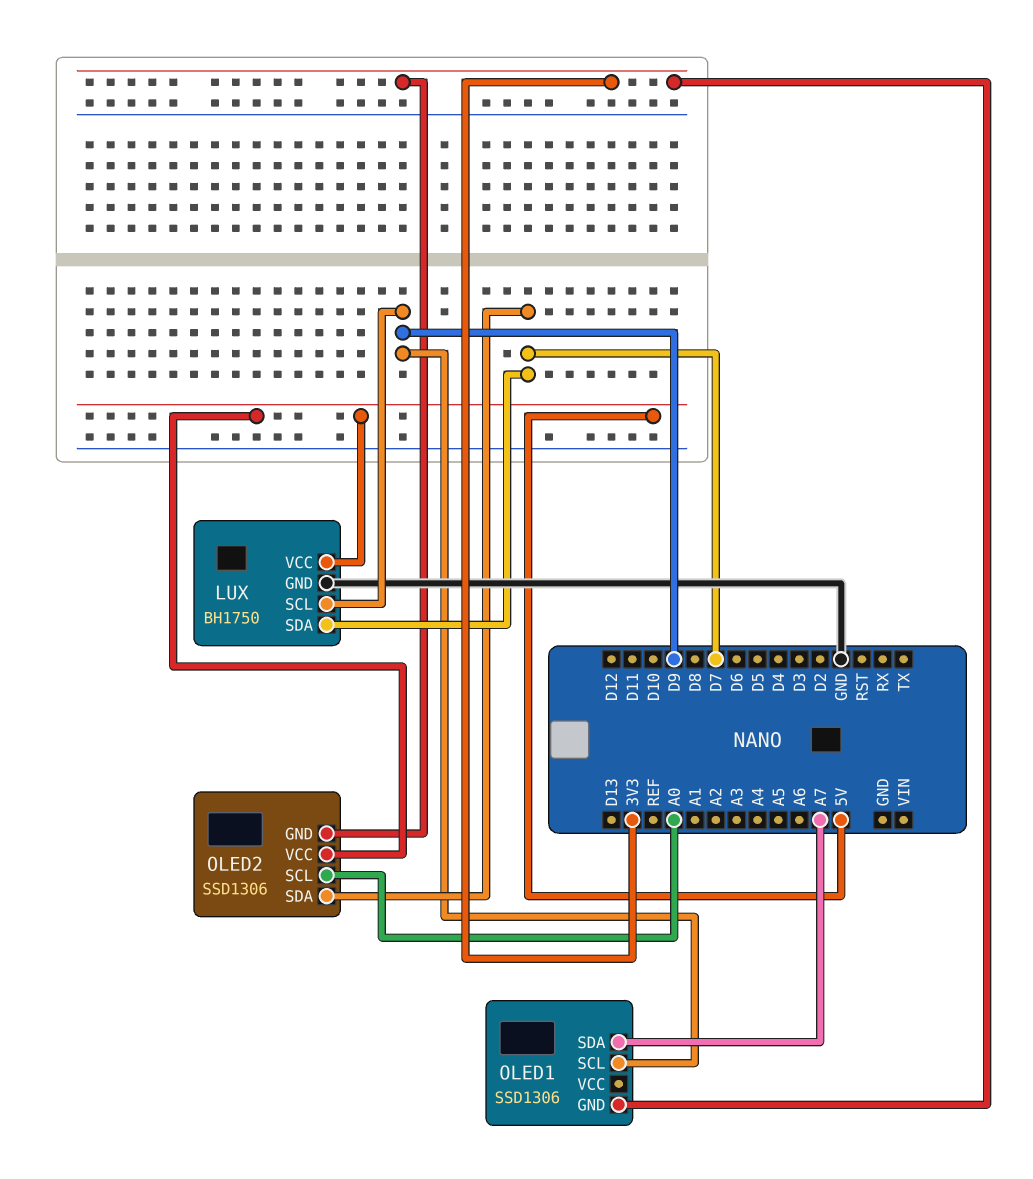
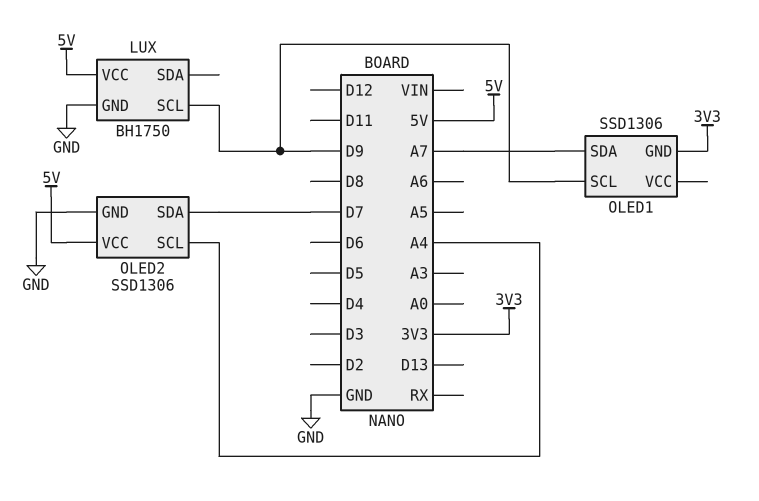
LUX pin SDA: D7 -> none
OLED2 pin GND: 3V3 -> GND
OLED2 pin SCL: A0 -> A4

